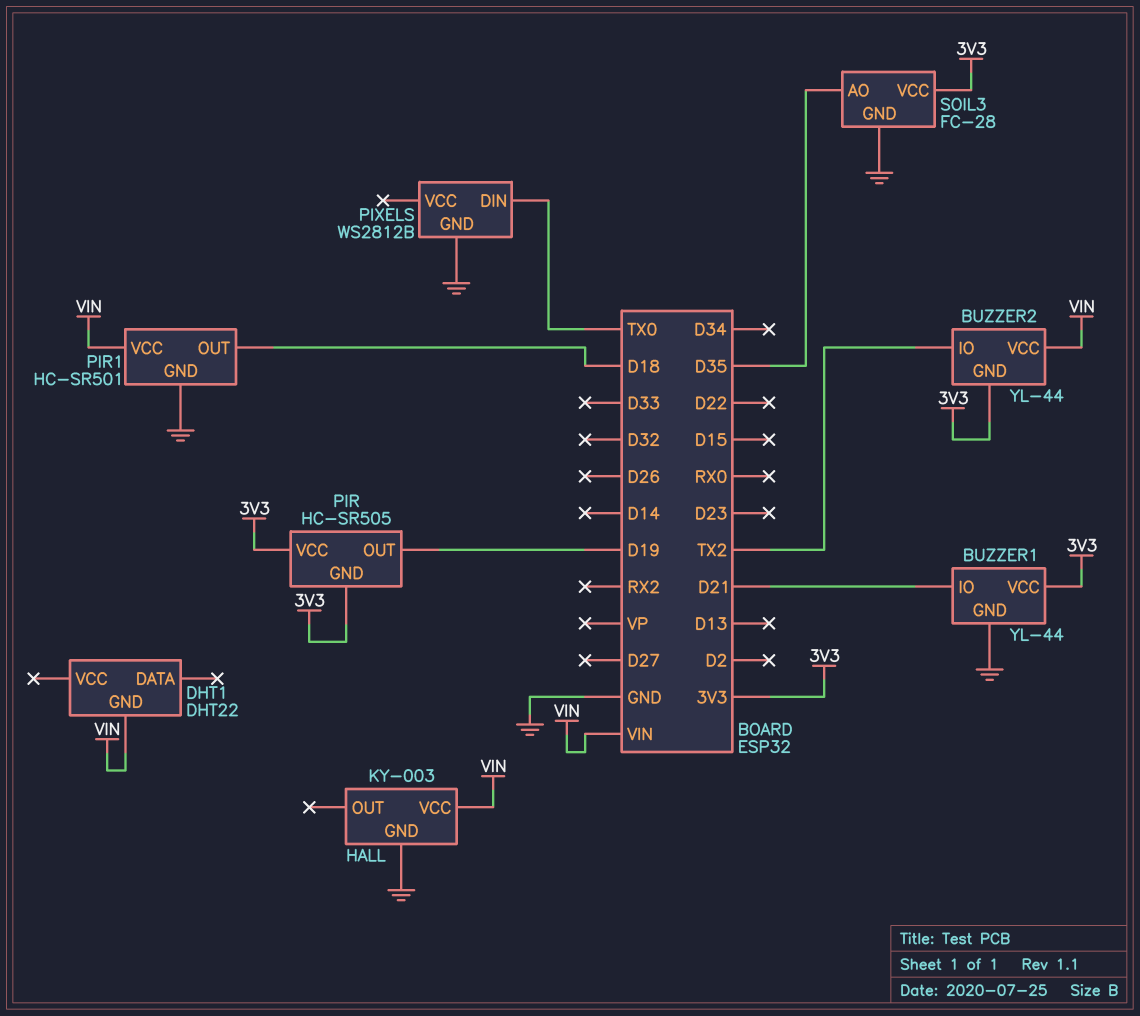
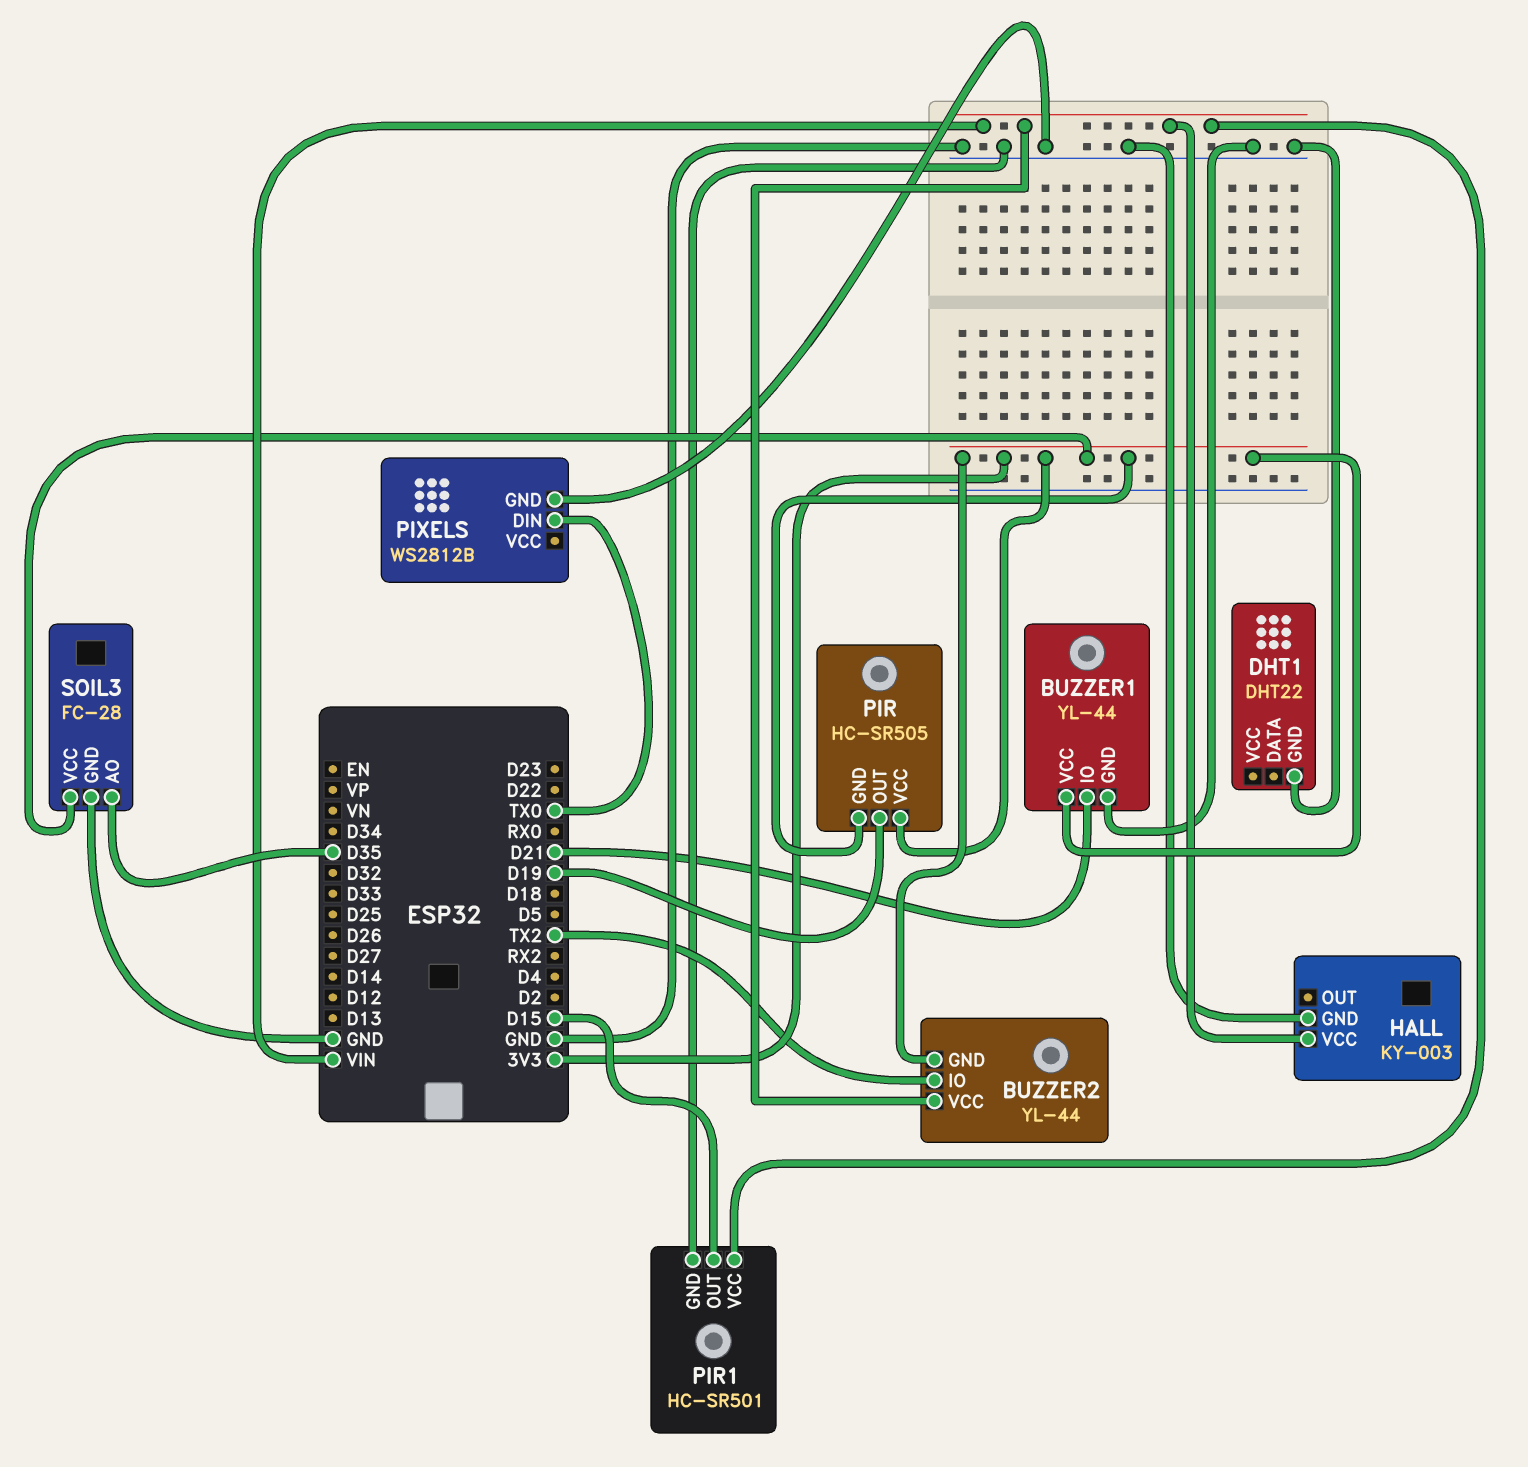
DHT1 pin GND: VIN -> GND
PIR1 pin OUT: D18 -> D15

